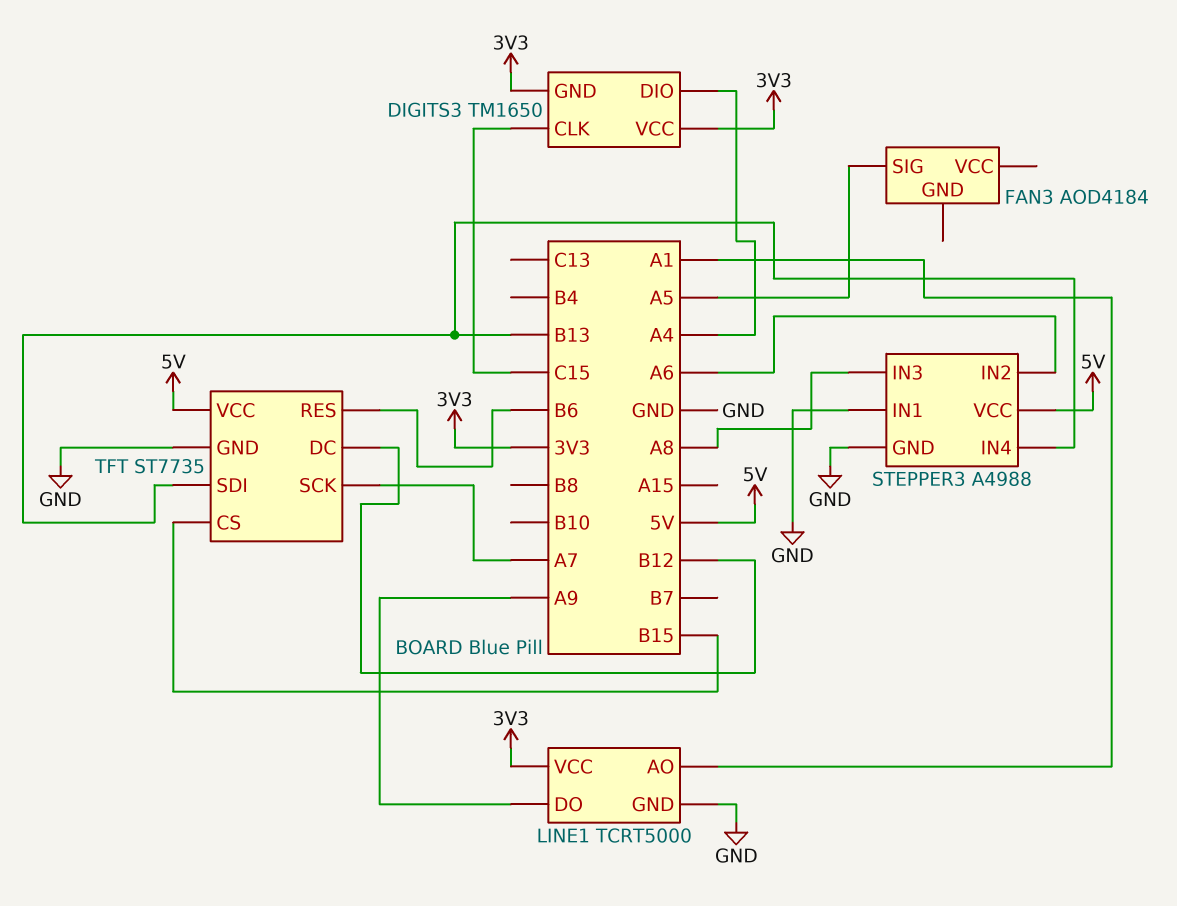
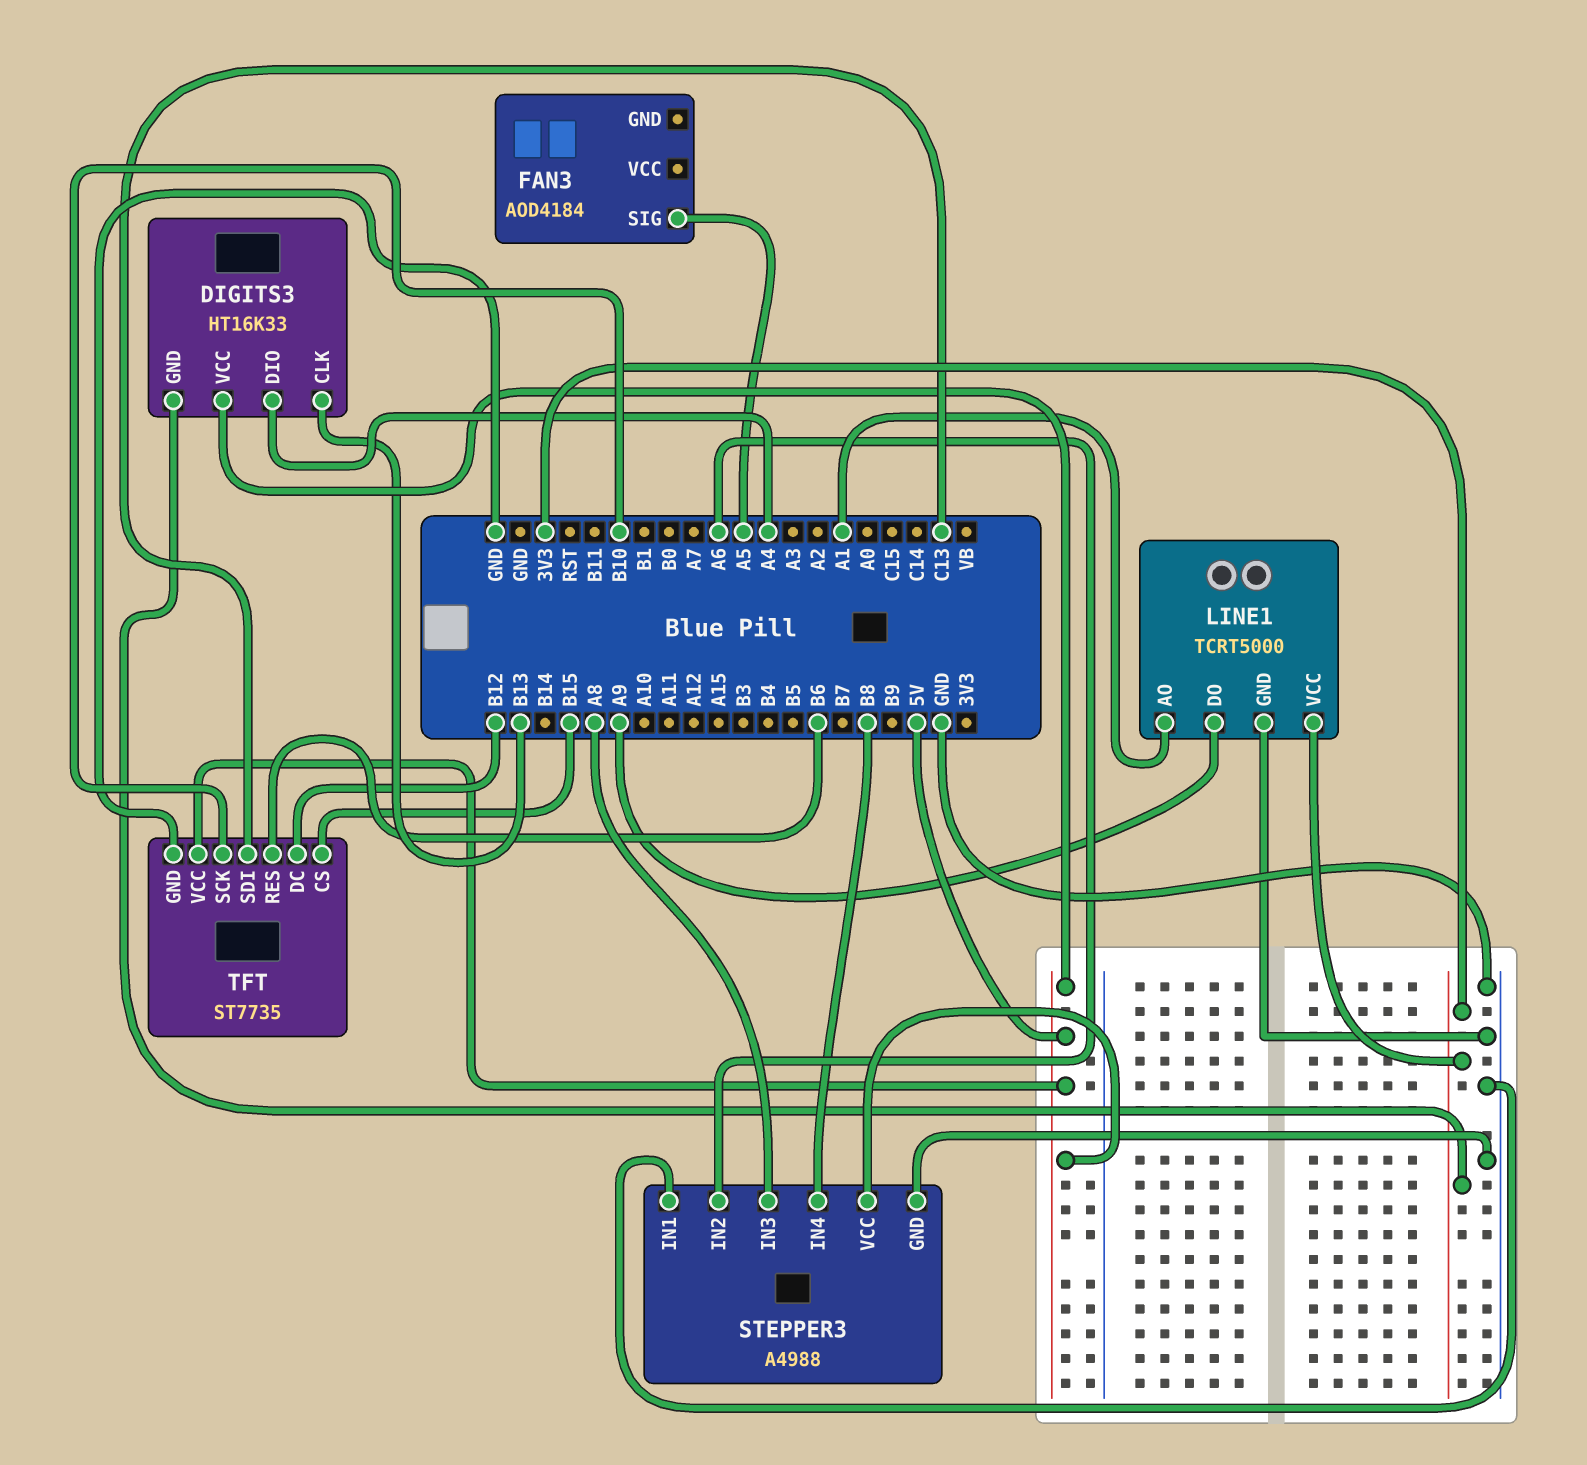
DIGITS3: TM1650 -> HT16K33
DIGITS3 pin CLK: C15 -> B13
DIGITS3 pin VCC: 3V3 -> 5V
STEPPER3 pin IN4: B13 -> B8
TFT pin SCK: A7 -> B10
TFT pin SDI: B13 -> C13

